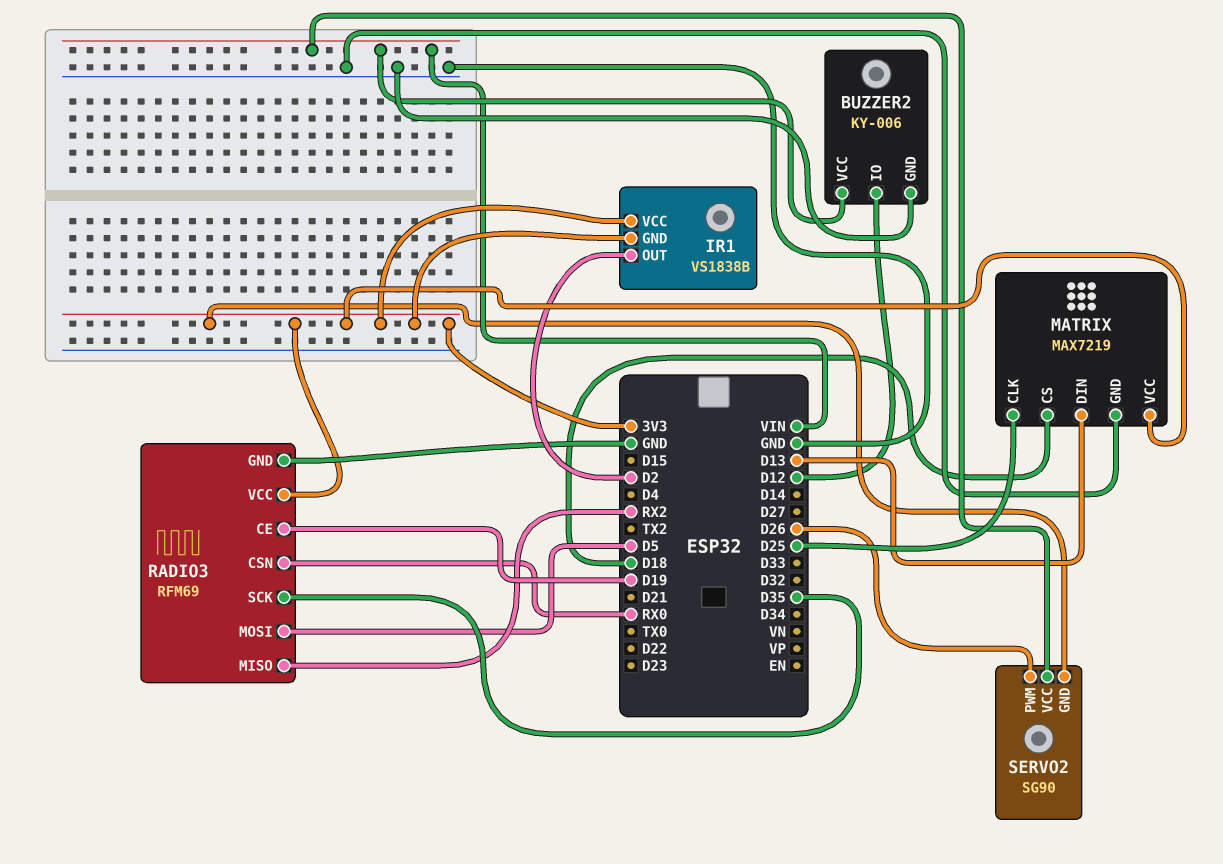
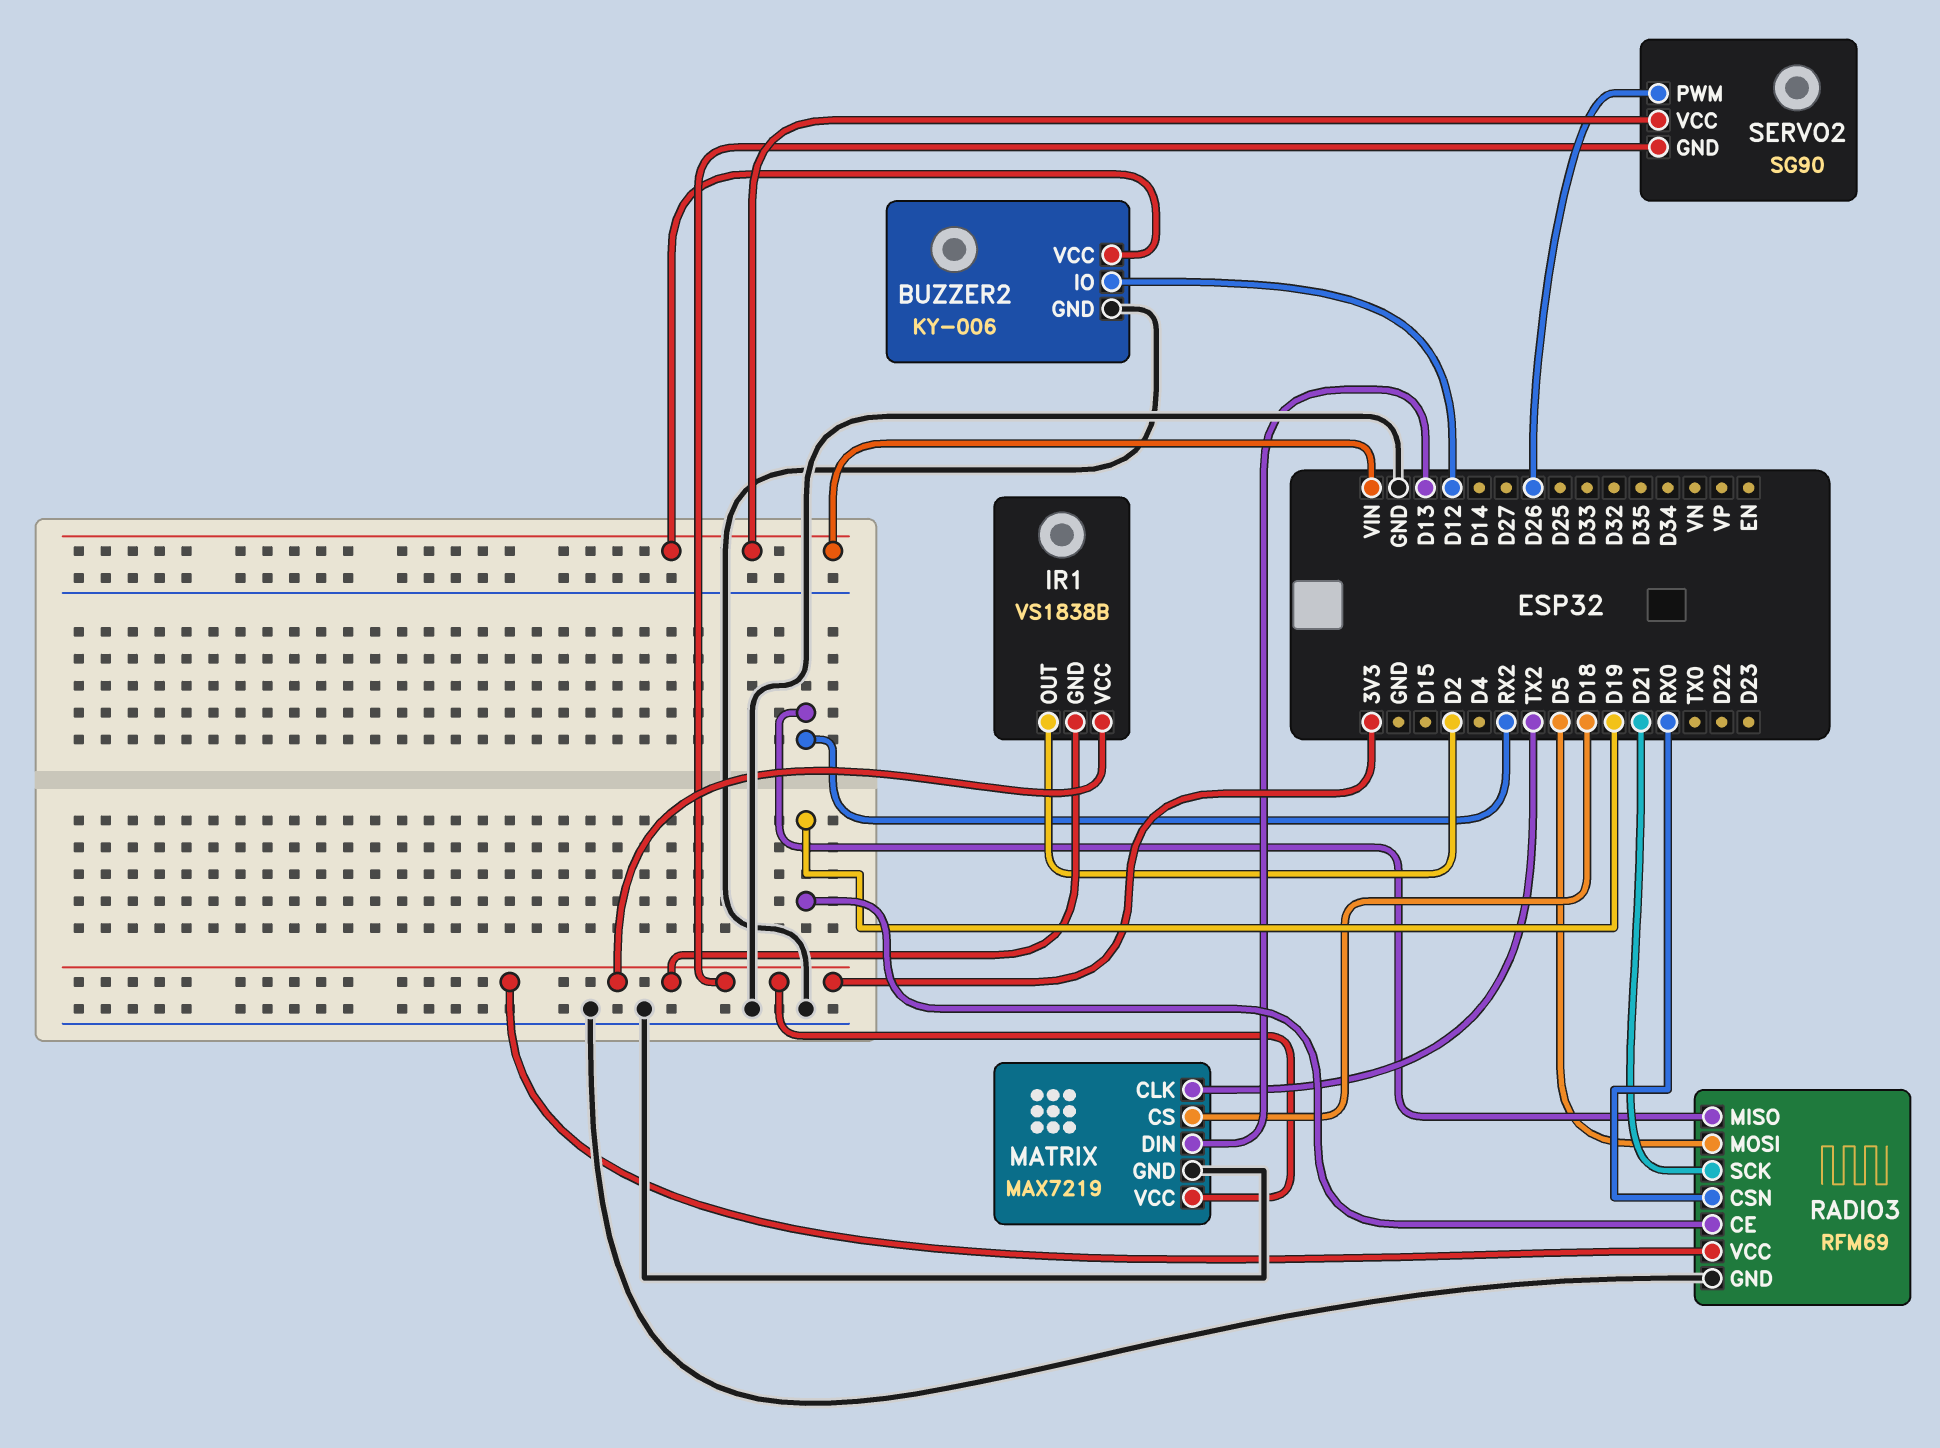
MATRIX pin CLK: D25 -> TX2
RADIO3 pin SCK: D35 -> D21

